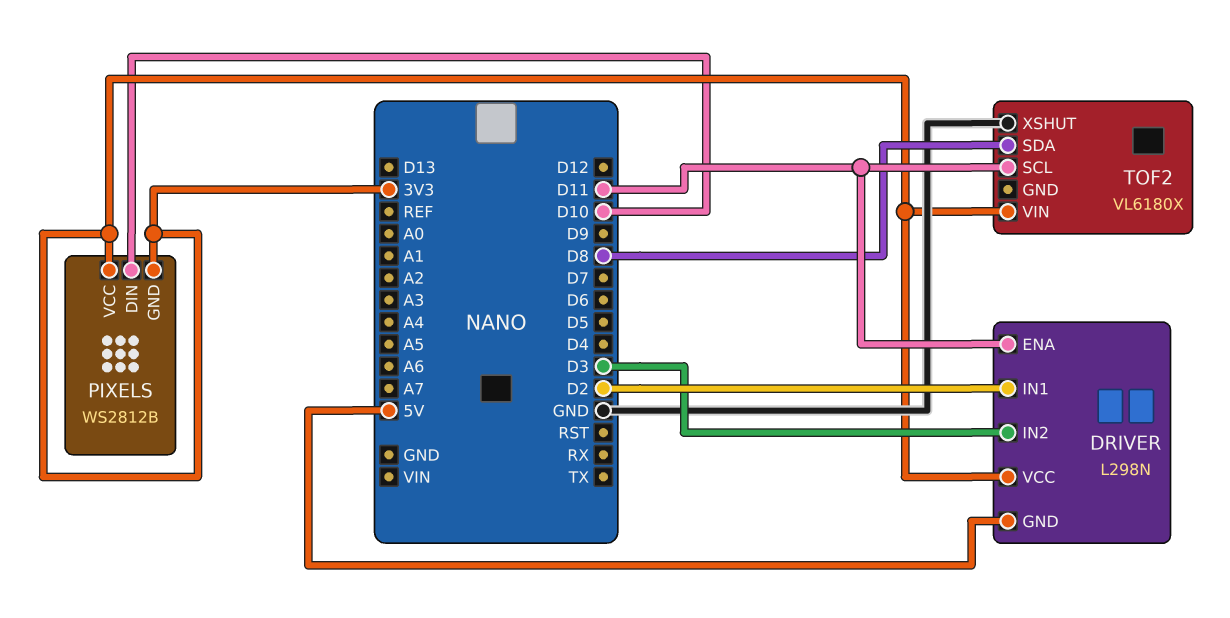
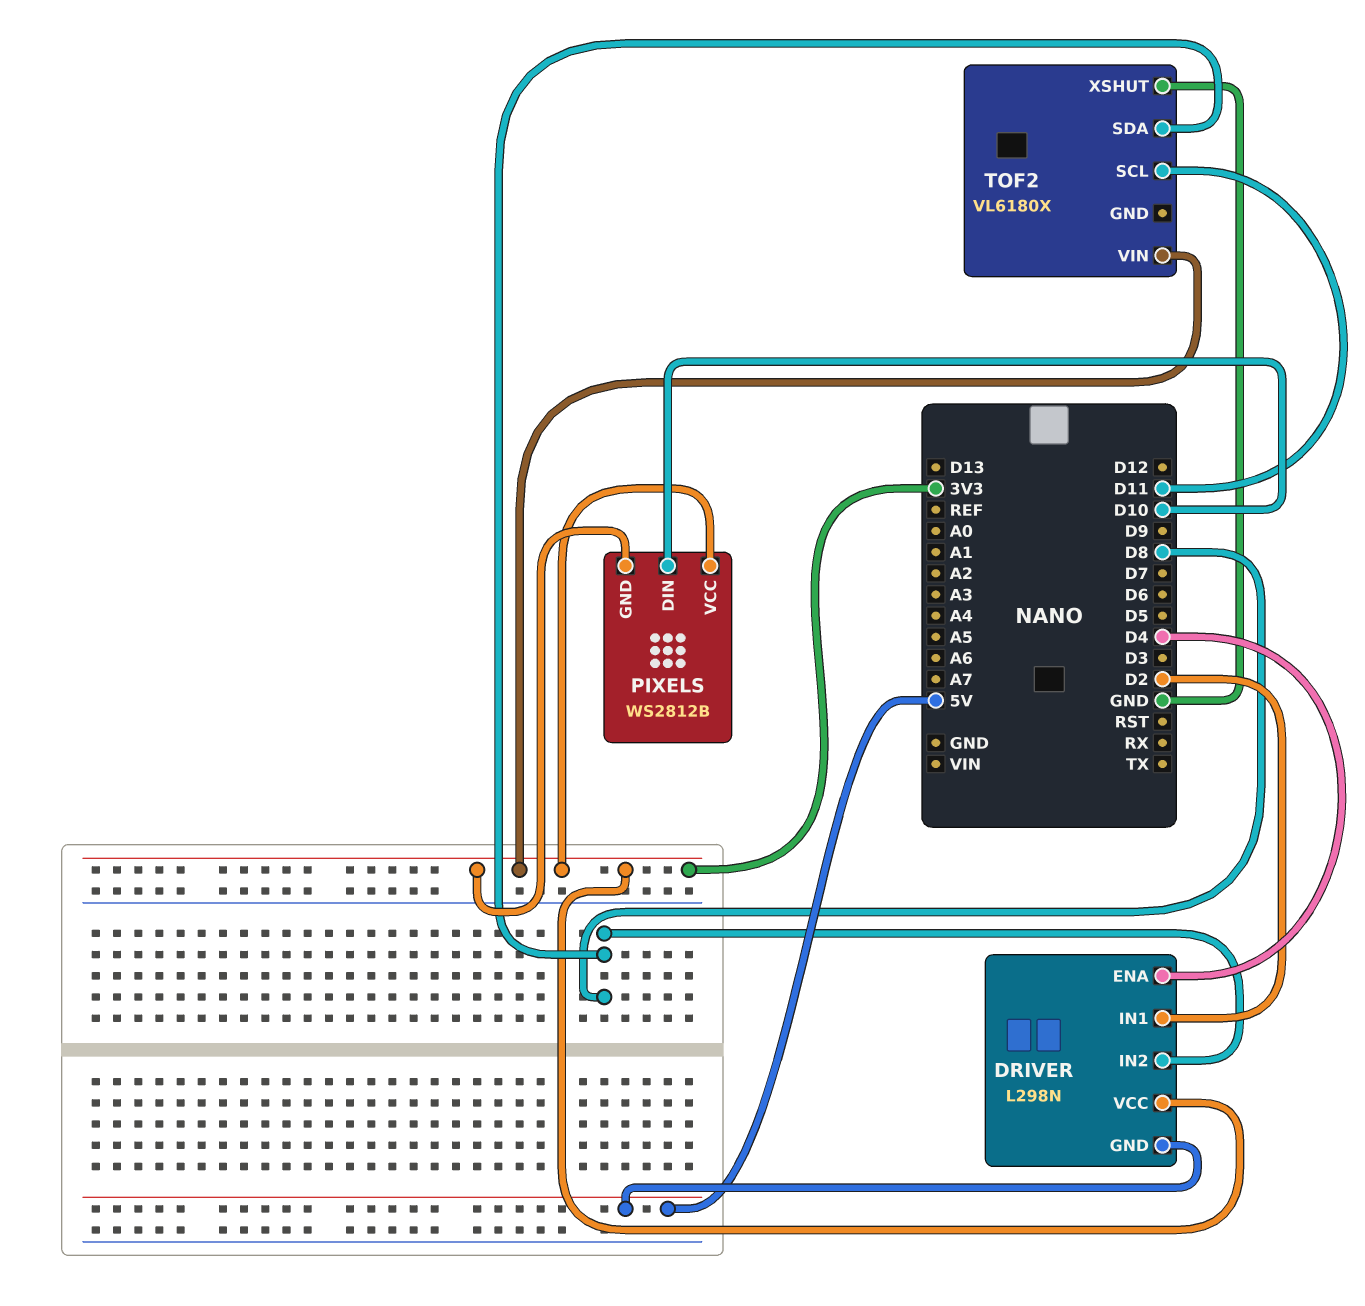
DRIVER pin ENA: D11 -> D4
DRIVER pin IN2: D3 -> D8

